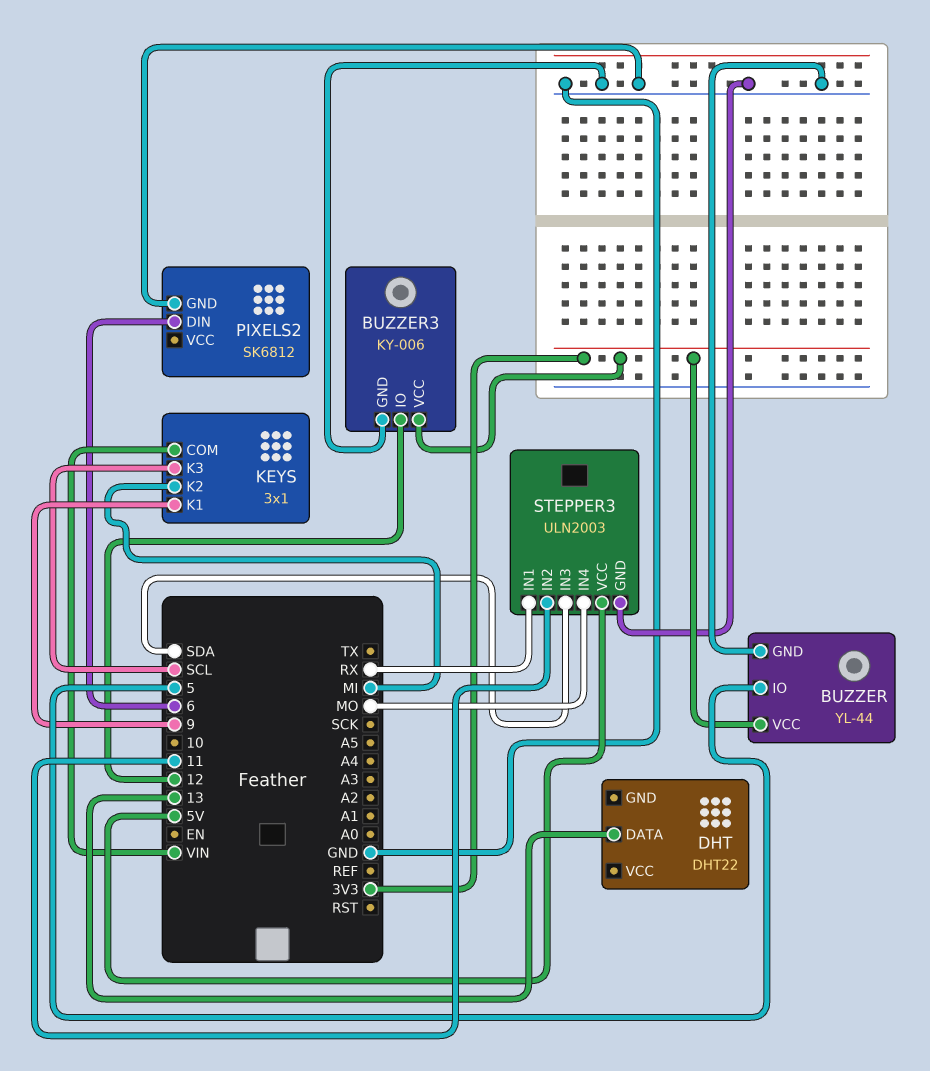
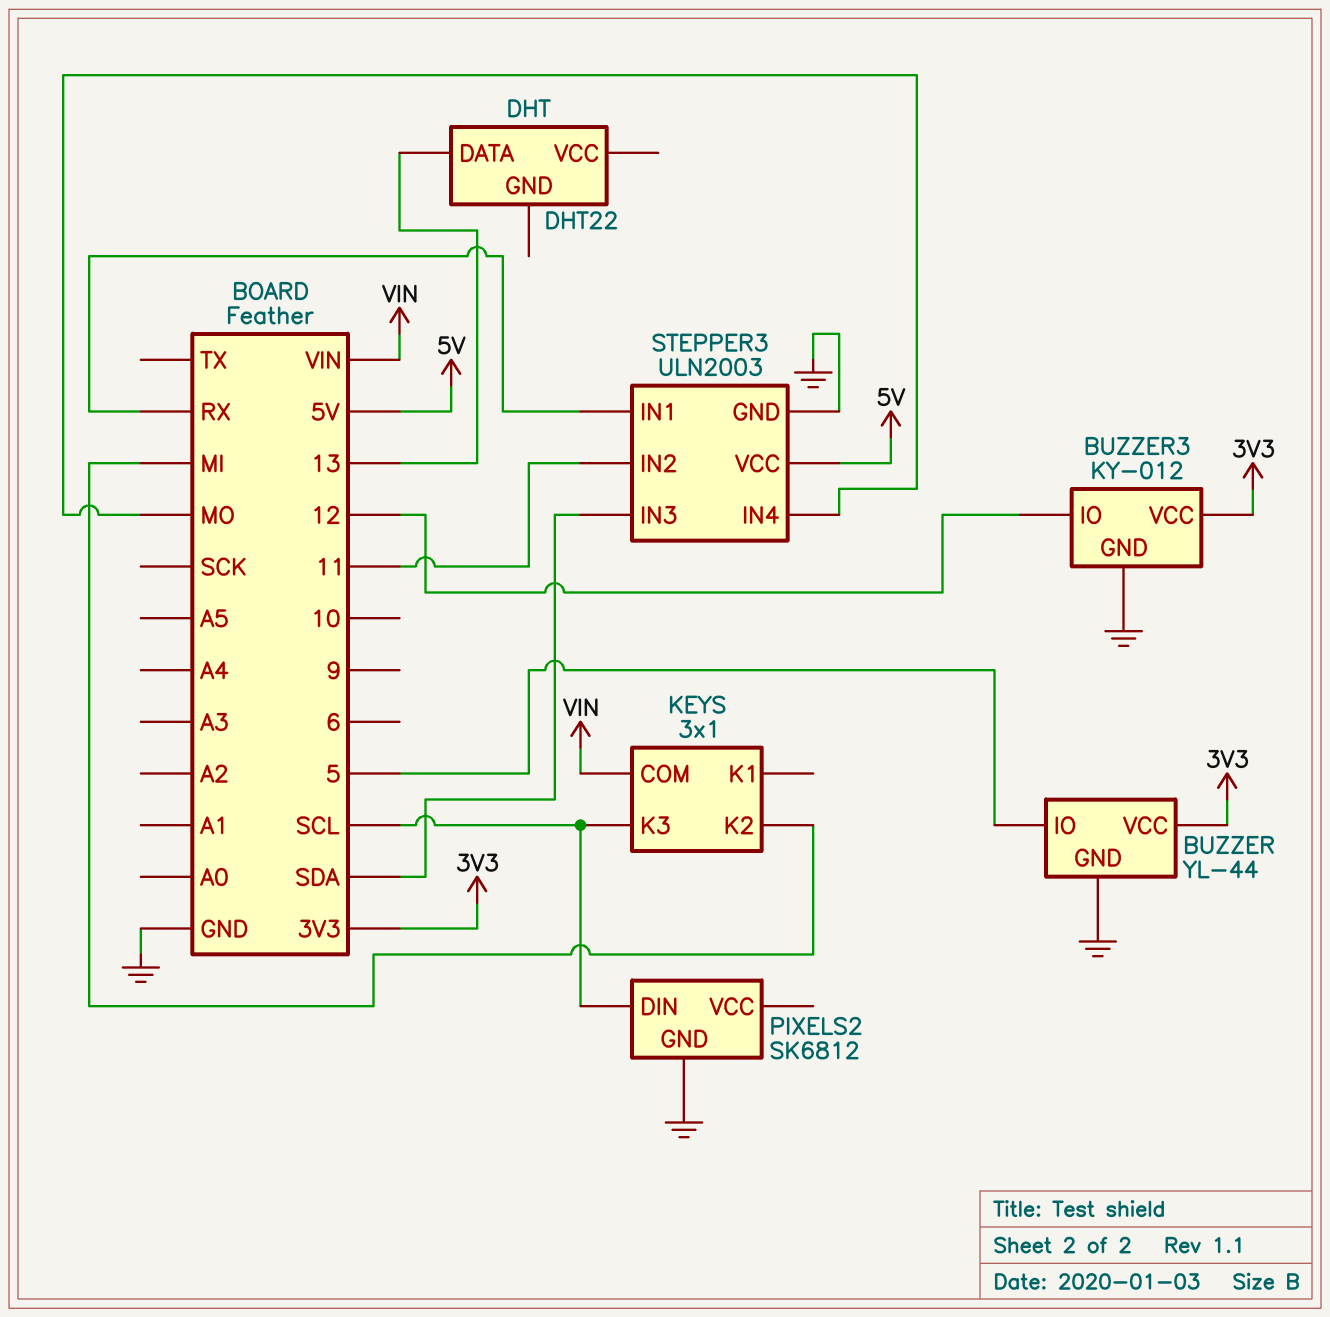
BUZZER3: KY-006 -> KY-012
KEYS pin K1: 9 -> none
PIXELS2 pin DIN: 6 -> SCL

